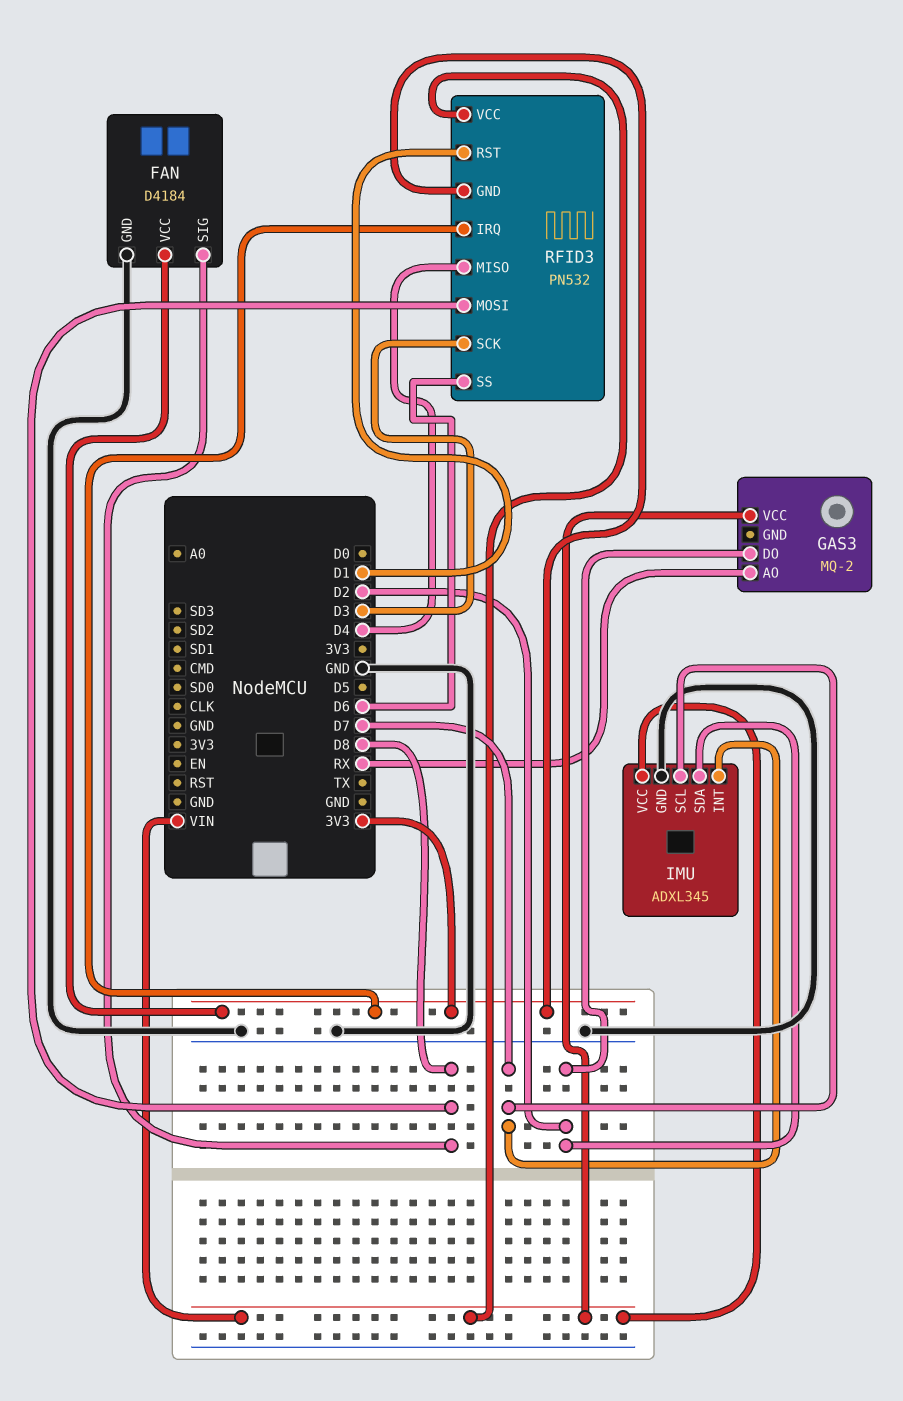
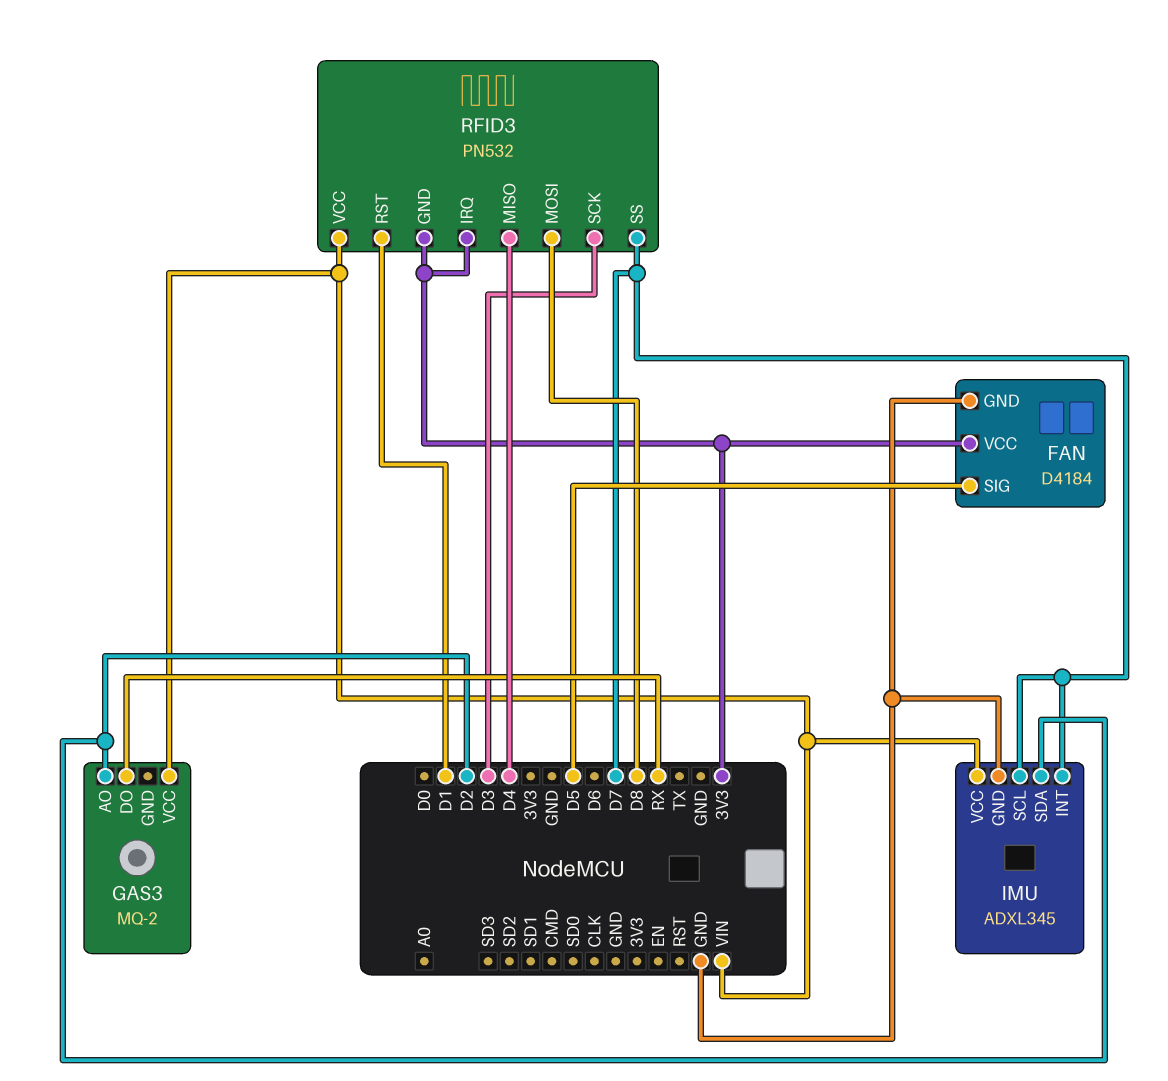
FAN pin SIG: D8 -> D5
GAS3 pin AO: RX -> D2
GAS3 pin DO: D2 -> RX
RFID3 pin SS: D6 -> D7

